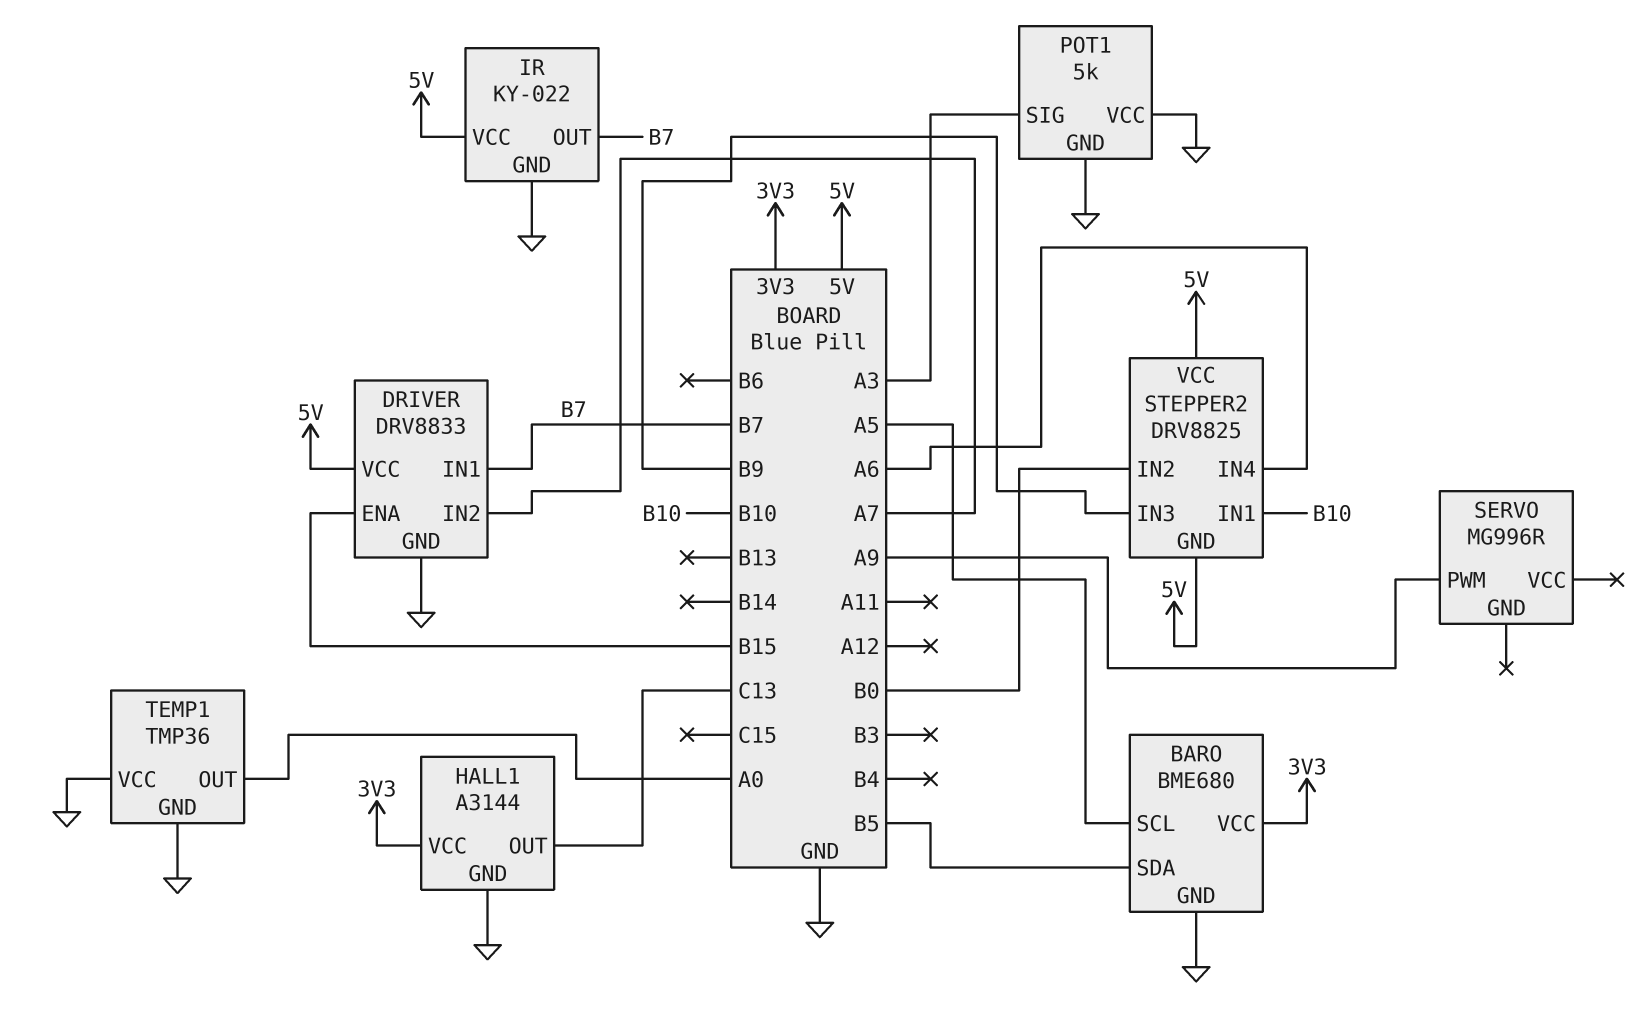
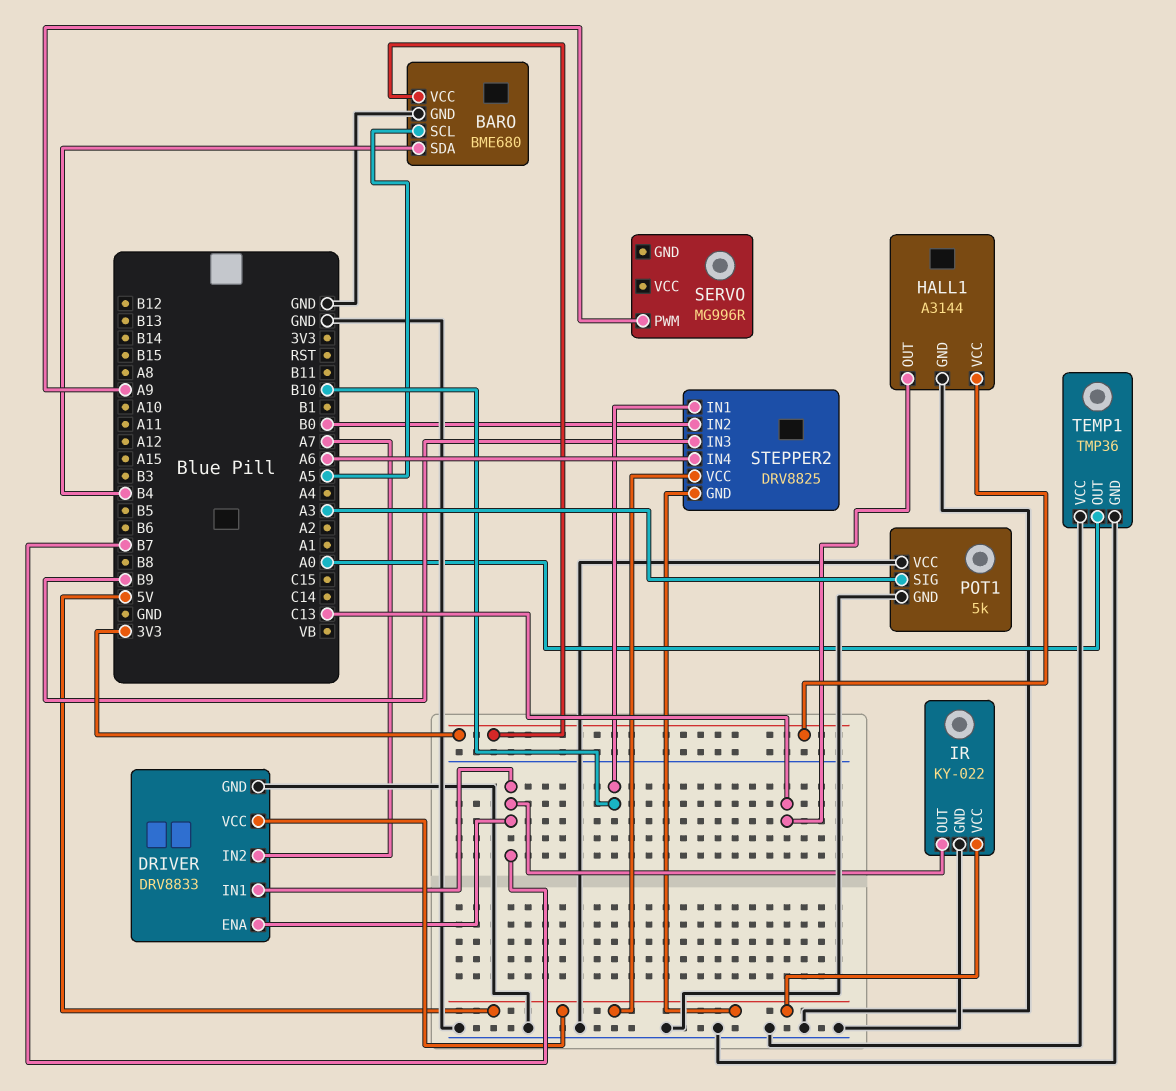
BARO pin SDA: B5 -> B4
DRIVER pin ENA: B15 -> B7

